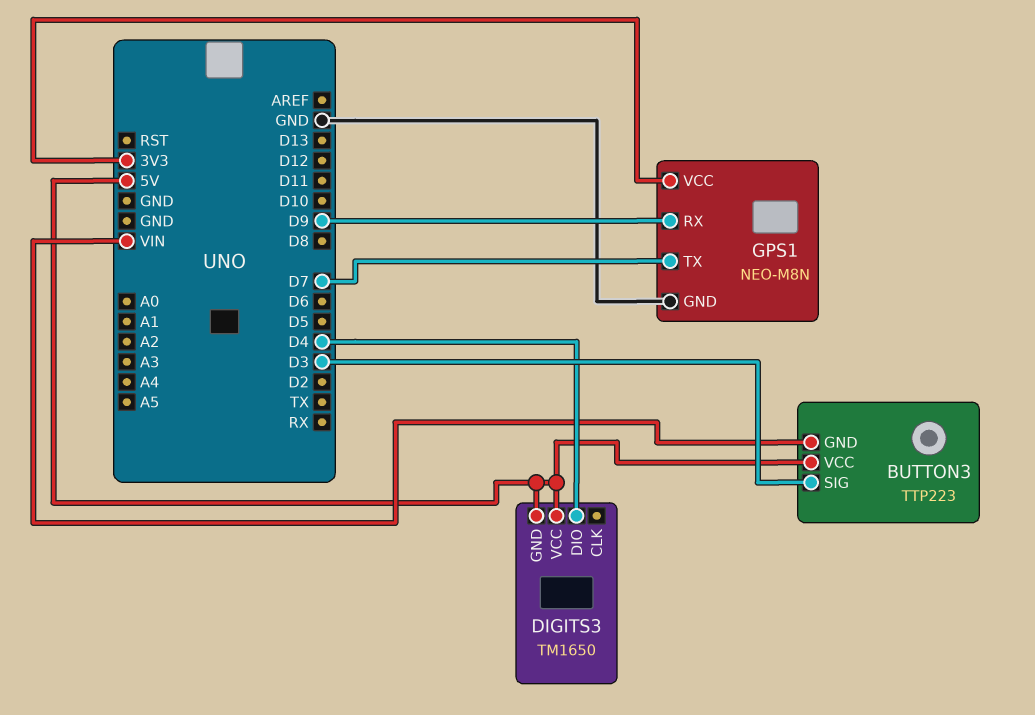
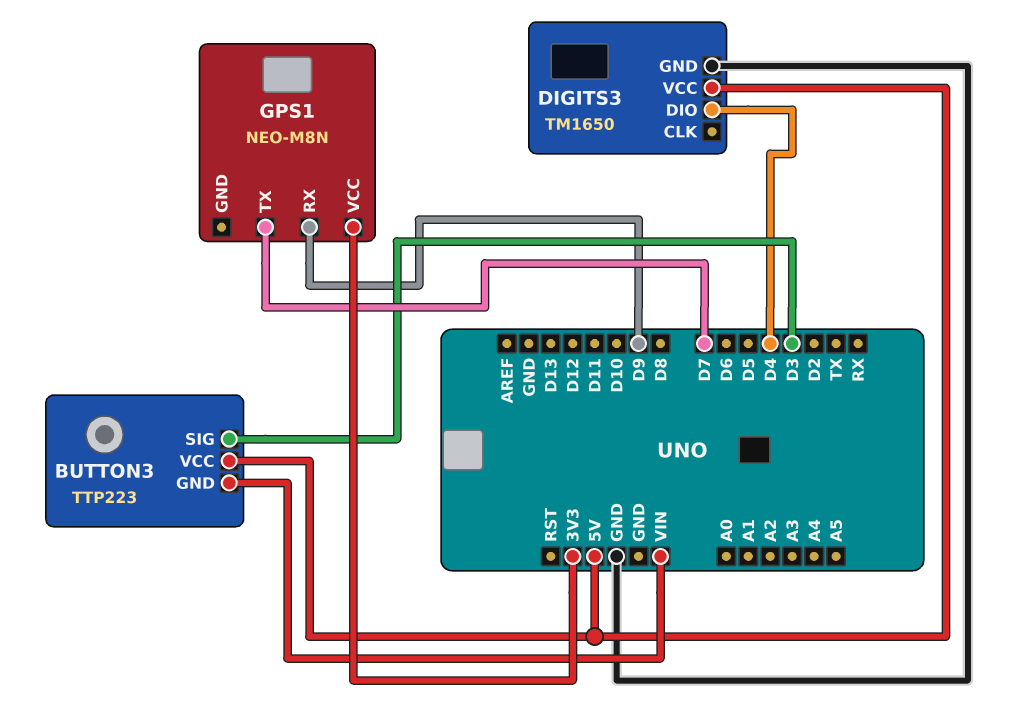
DIGITS3 pin GND: 5V -> GND
GPS1 pin GND: GND -> none

